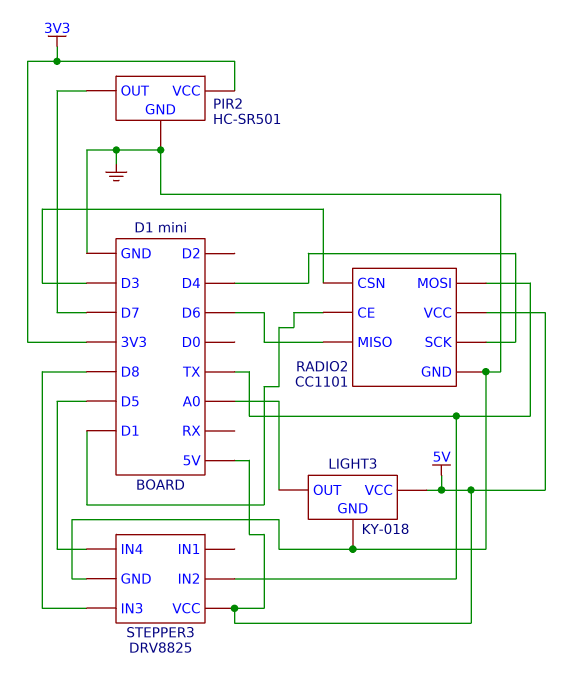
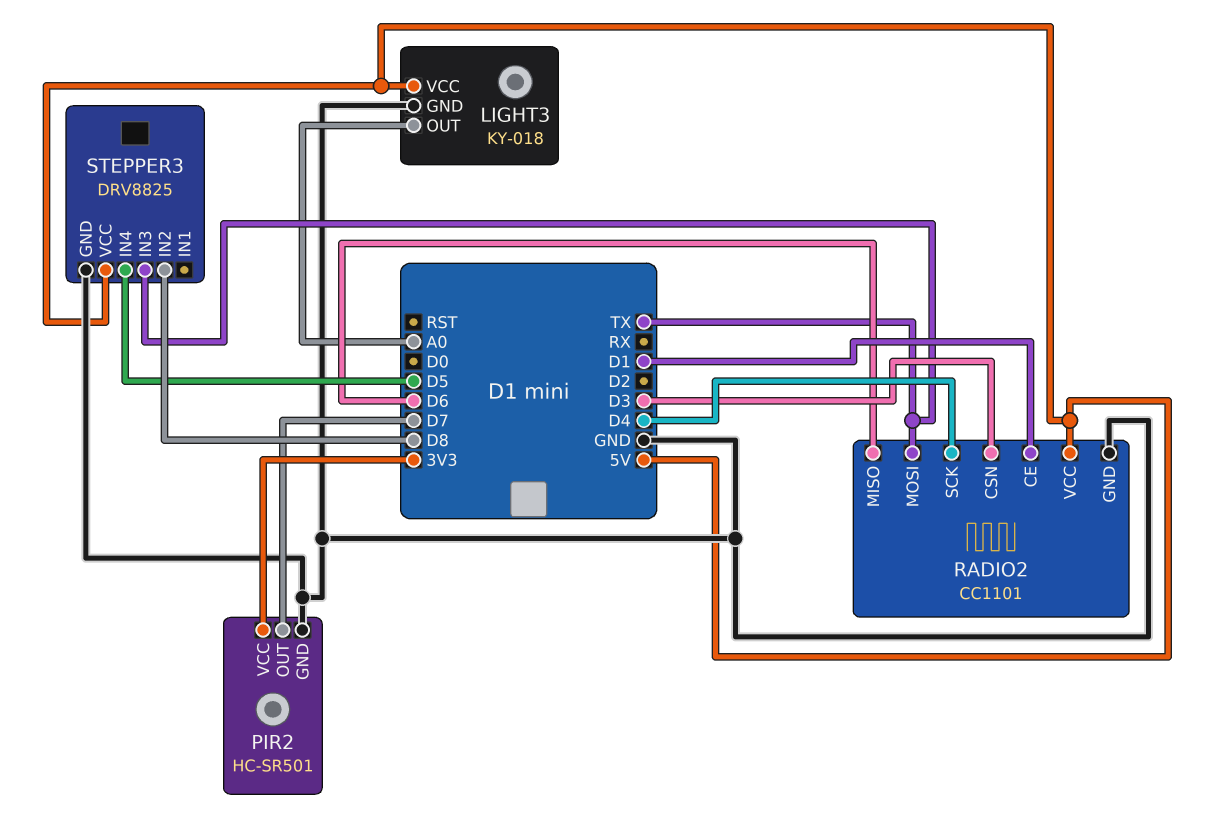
STEPPER3 pin IN2: TX -> D8
STEPPER3 pin IN3: D8 -> TX

